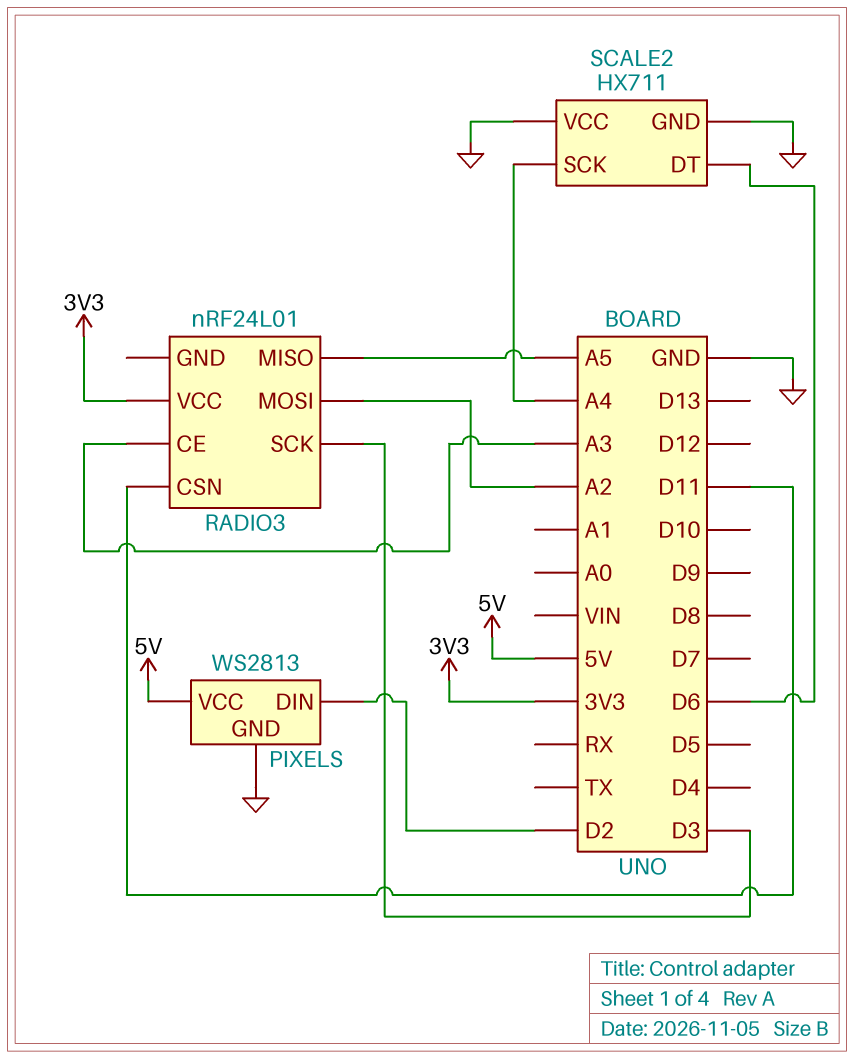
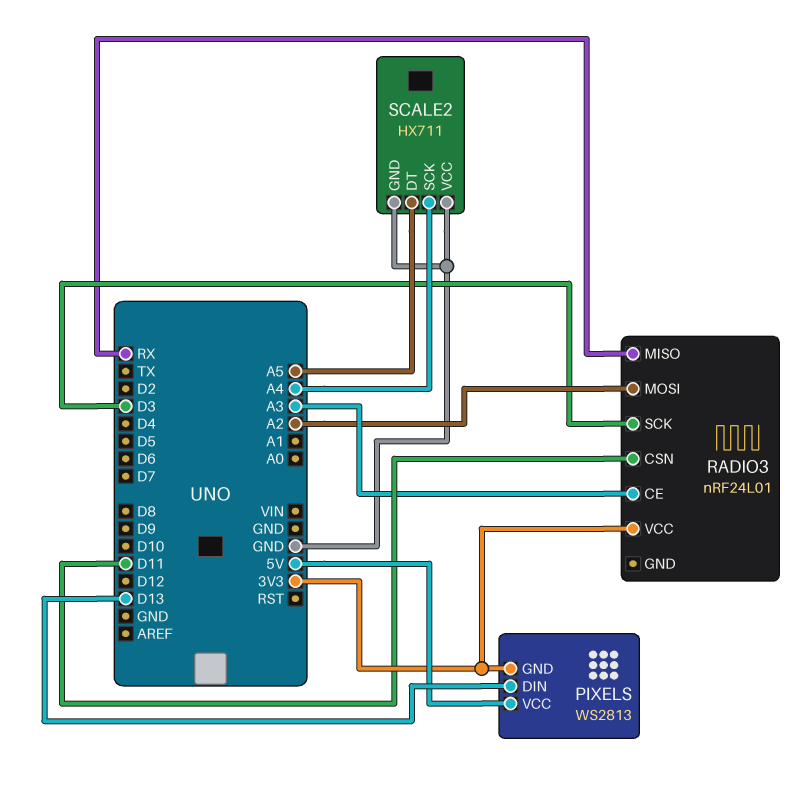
PIXELS pin DIN: D2 -> D13
PIXELS pin GND: GND -> 3V3
RADIO3 pin MISO: A5 -> RX
SCALE2 pin DT: D6 -> A5

